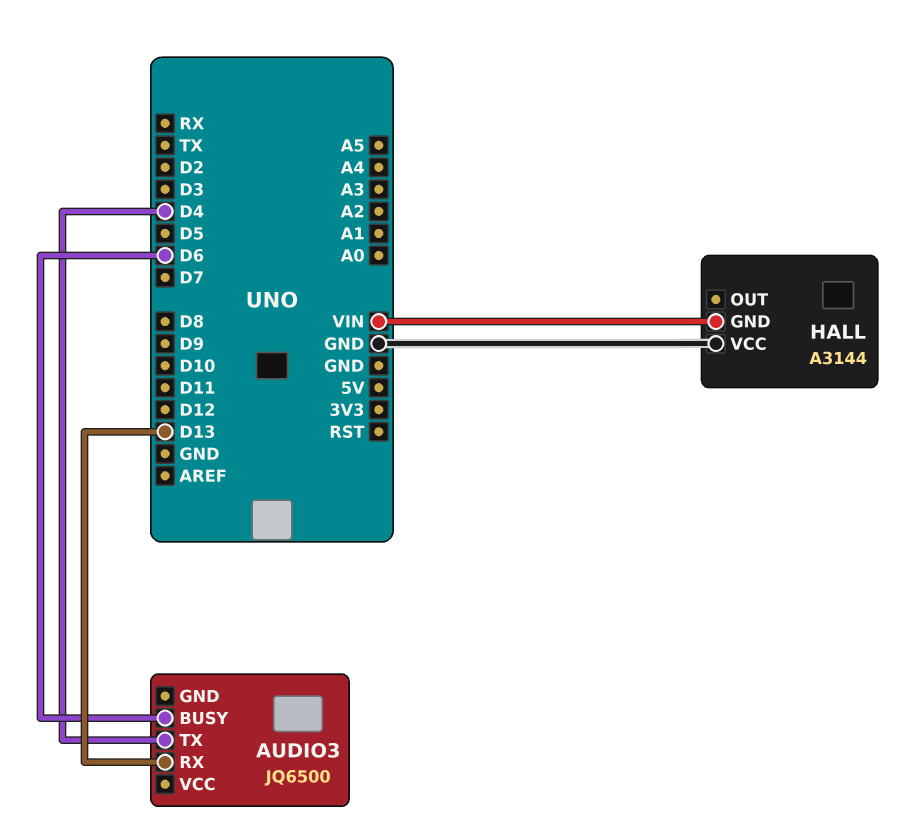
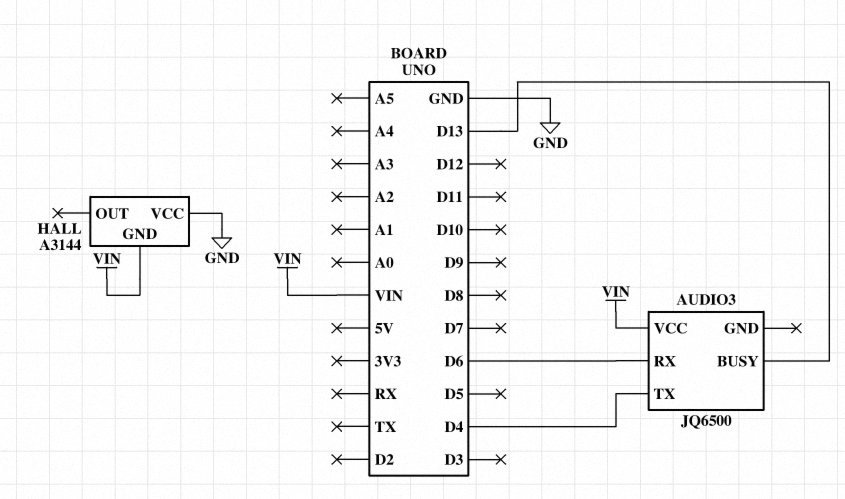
AUDIO3 pin BUSY: D6 -> D13
AUDIO3 pin RX: D13 -> D6
AUDIO3 pin VCC: none -> VIN

